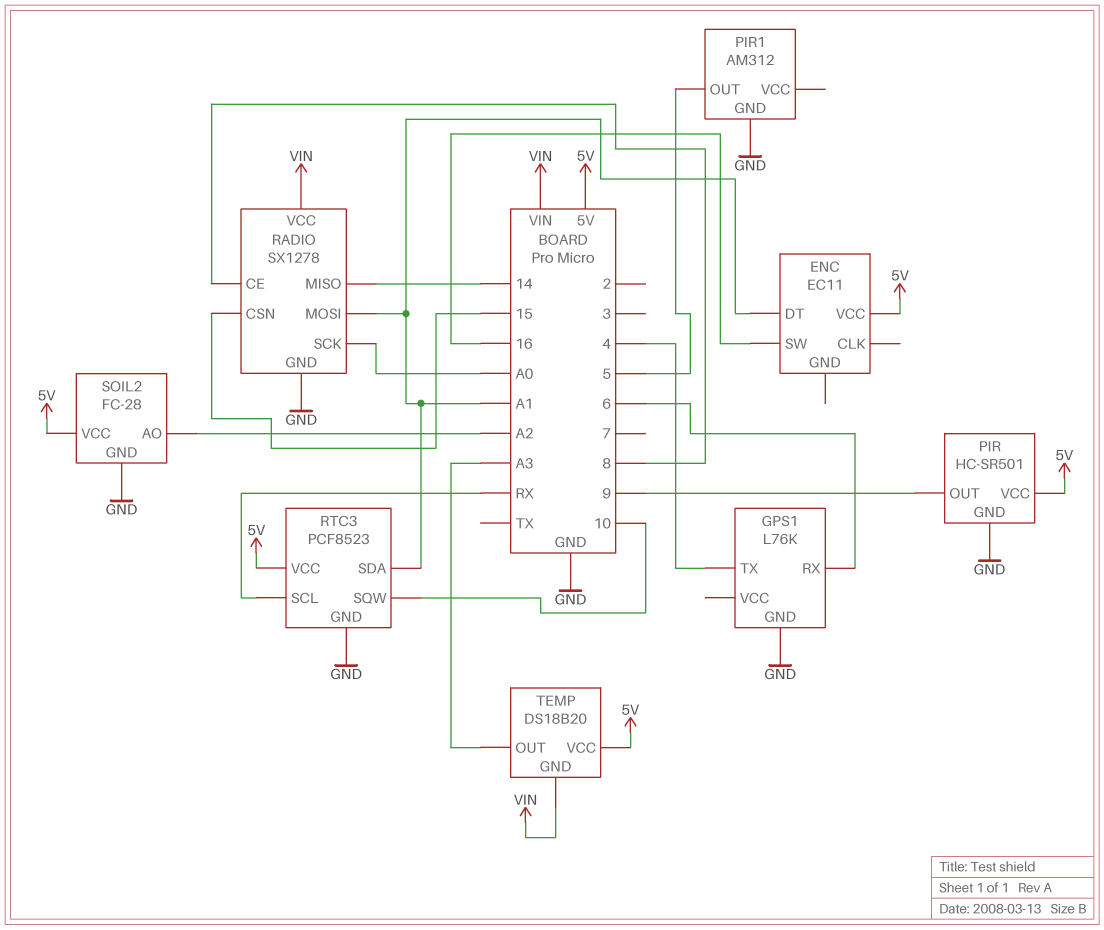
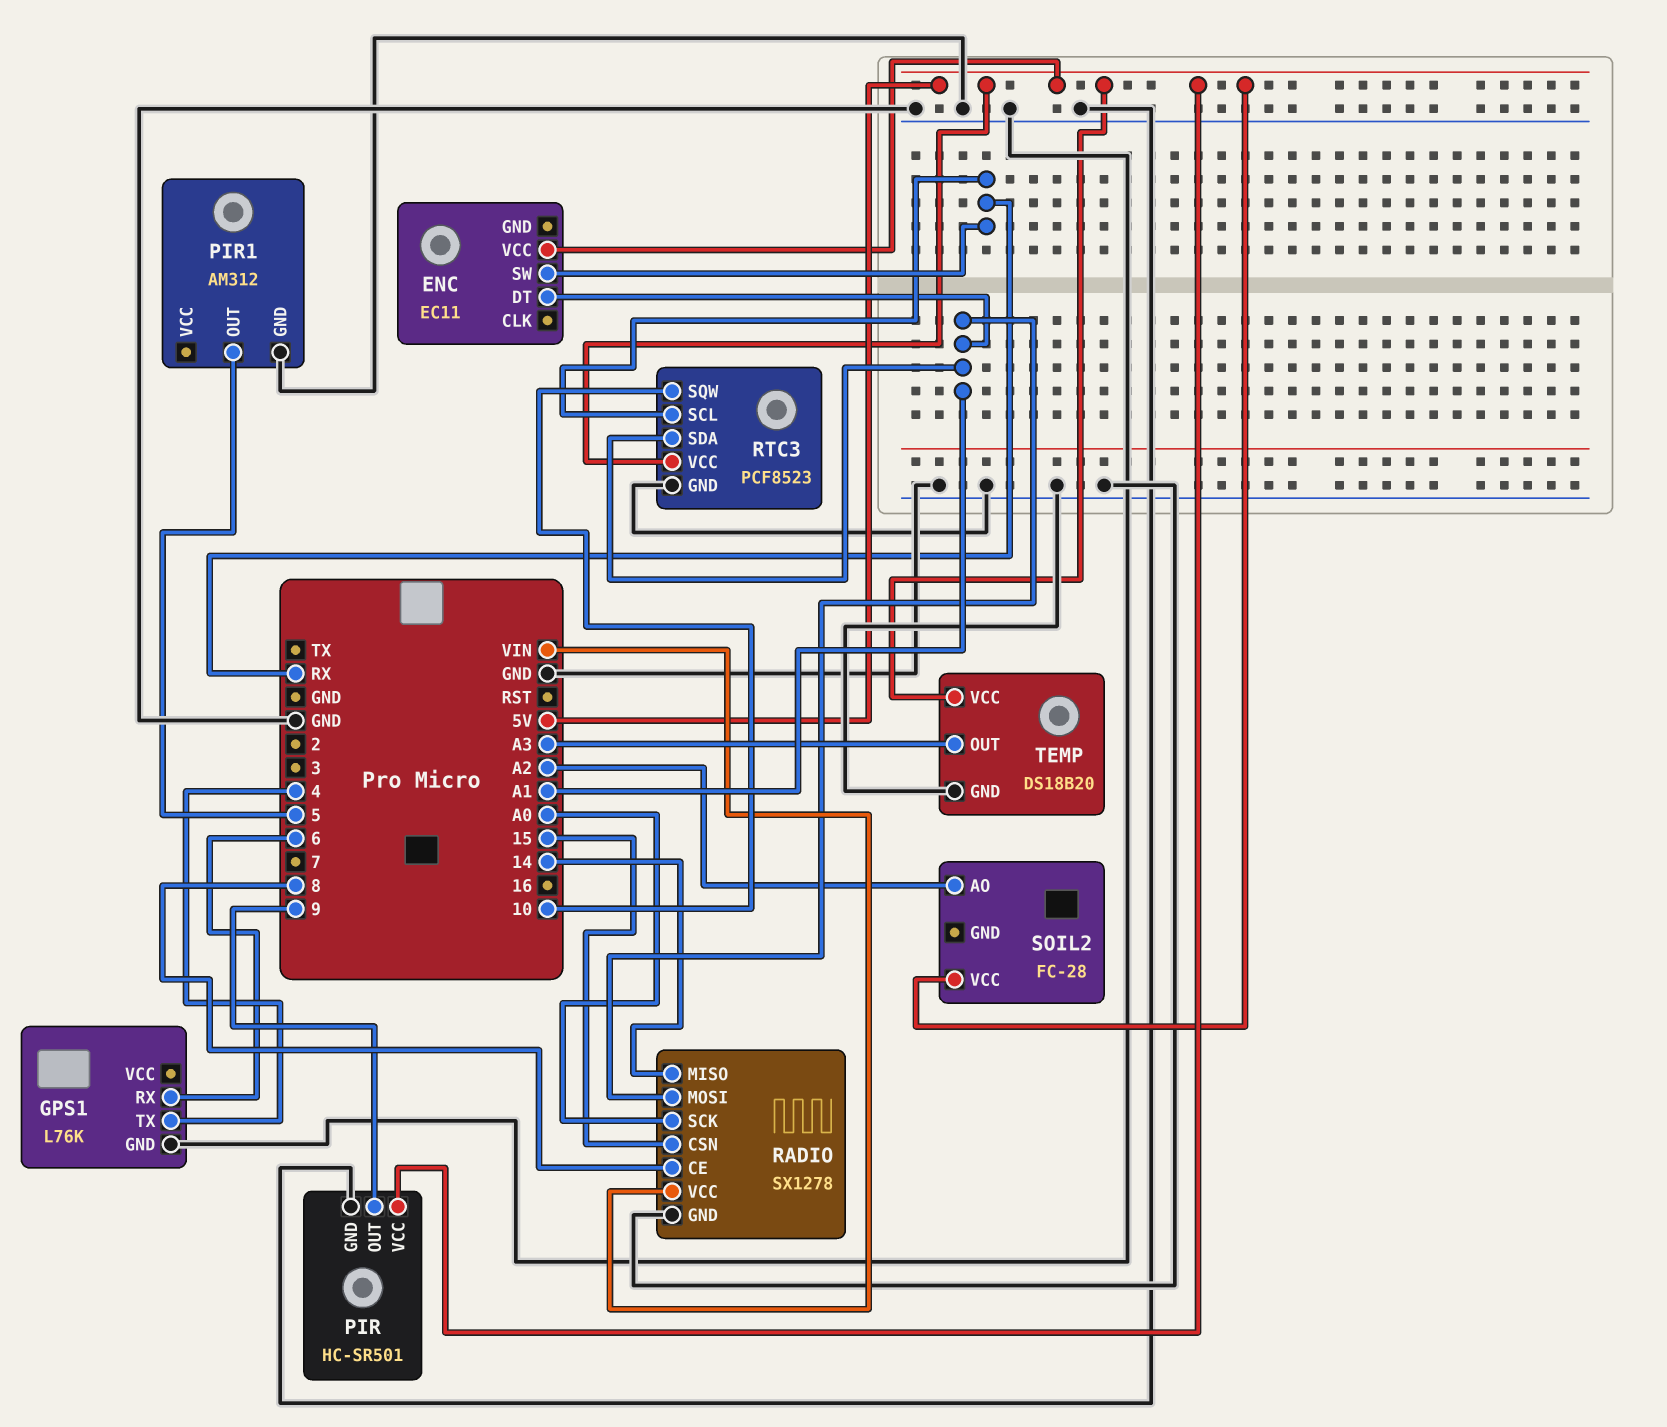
ENC pin SW: 16 -> RX
SOIL2 pin GND: GND -> none
TEMP pin GND: VIN -> GND

